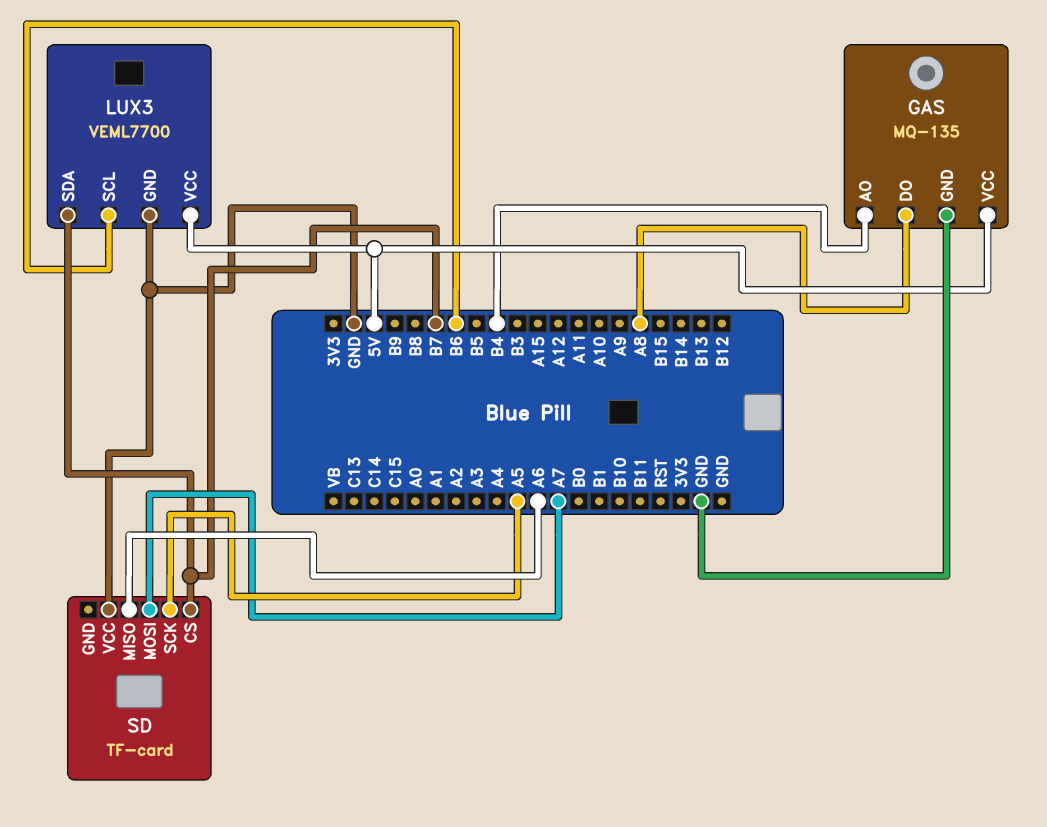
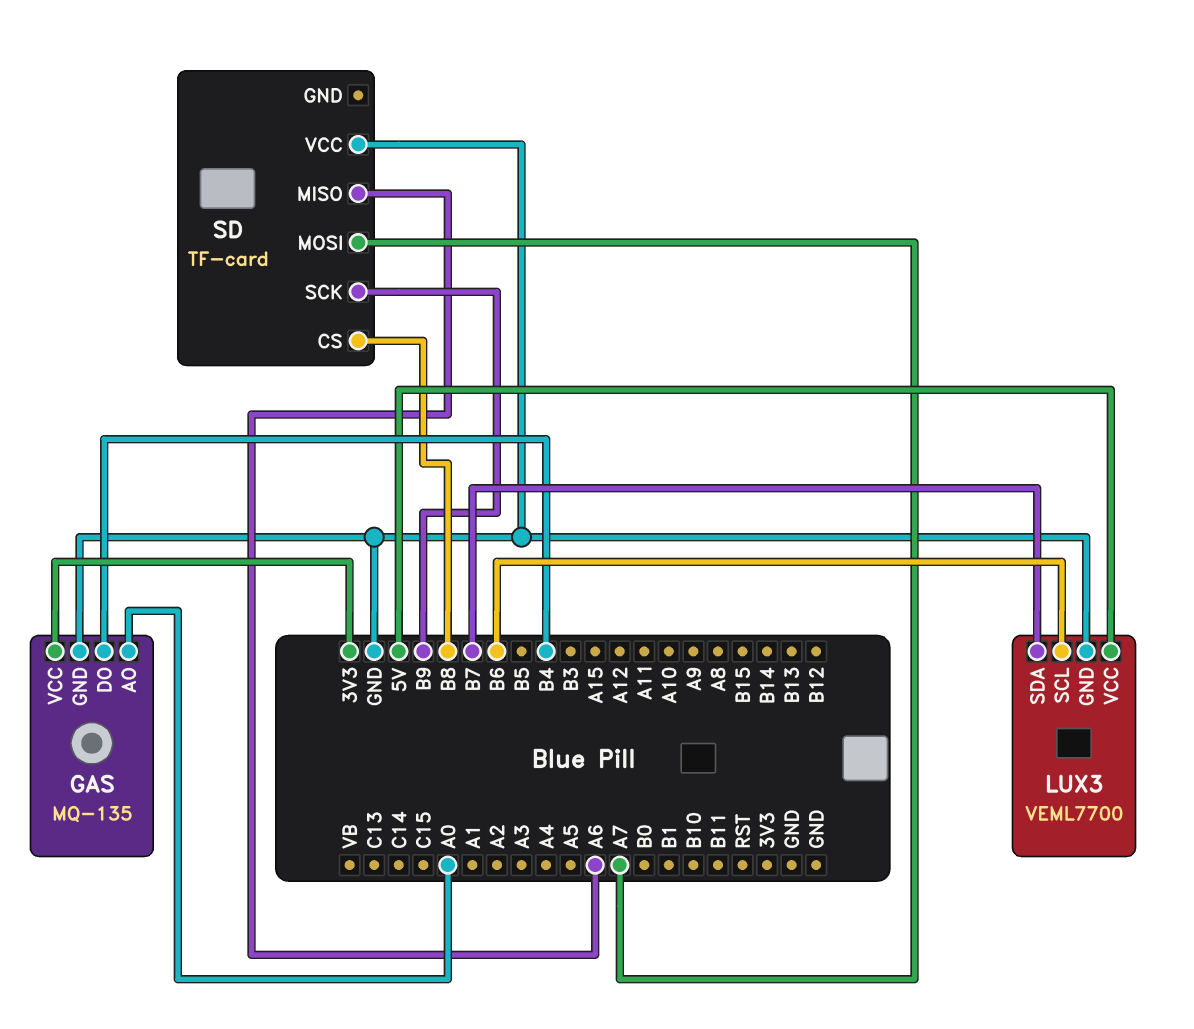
GAS pin AO: B4 -> A0
GAS pin DO: A8 -> B4
GAS pin VCC: 5V -> 3V3
SD pin CS: B7 -> B8
SD pin SCK: A5 -> B9

